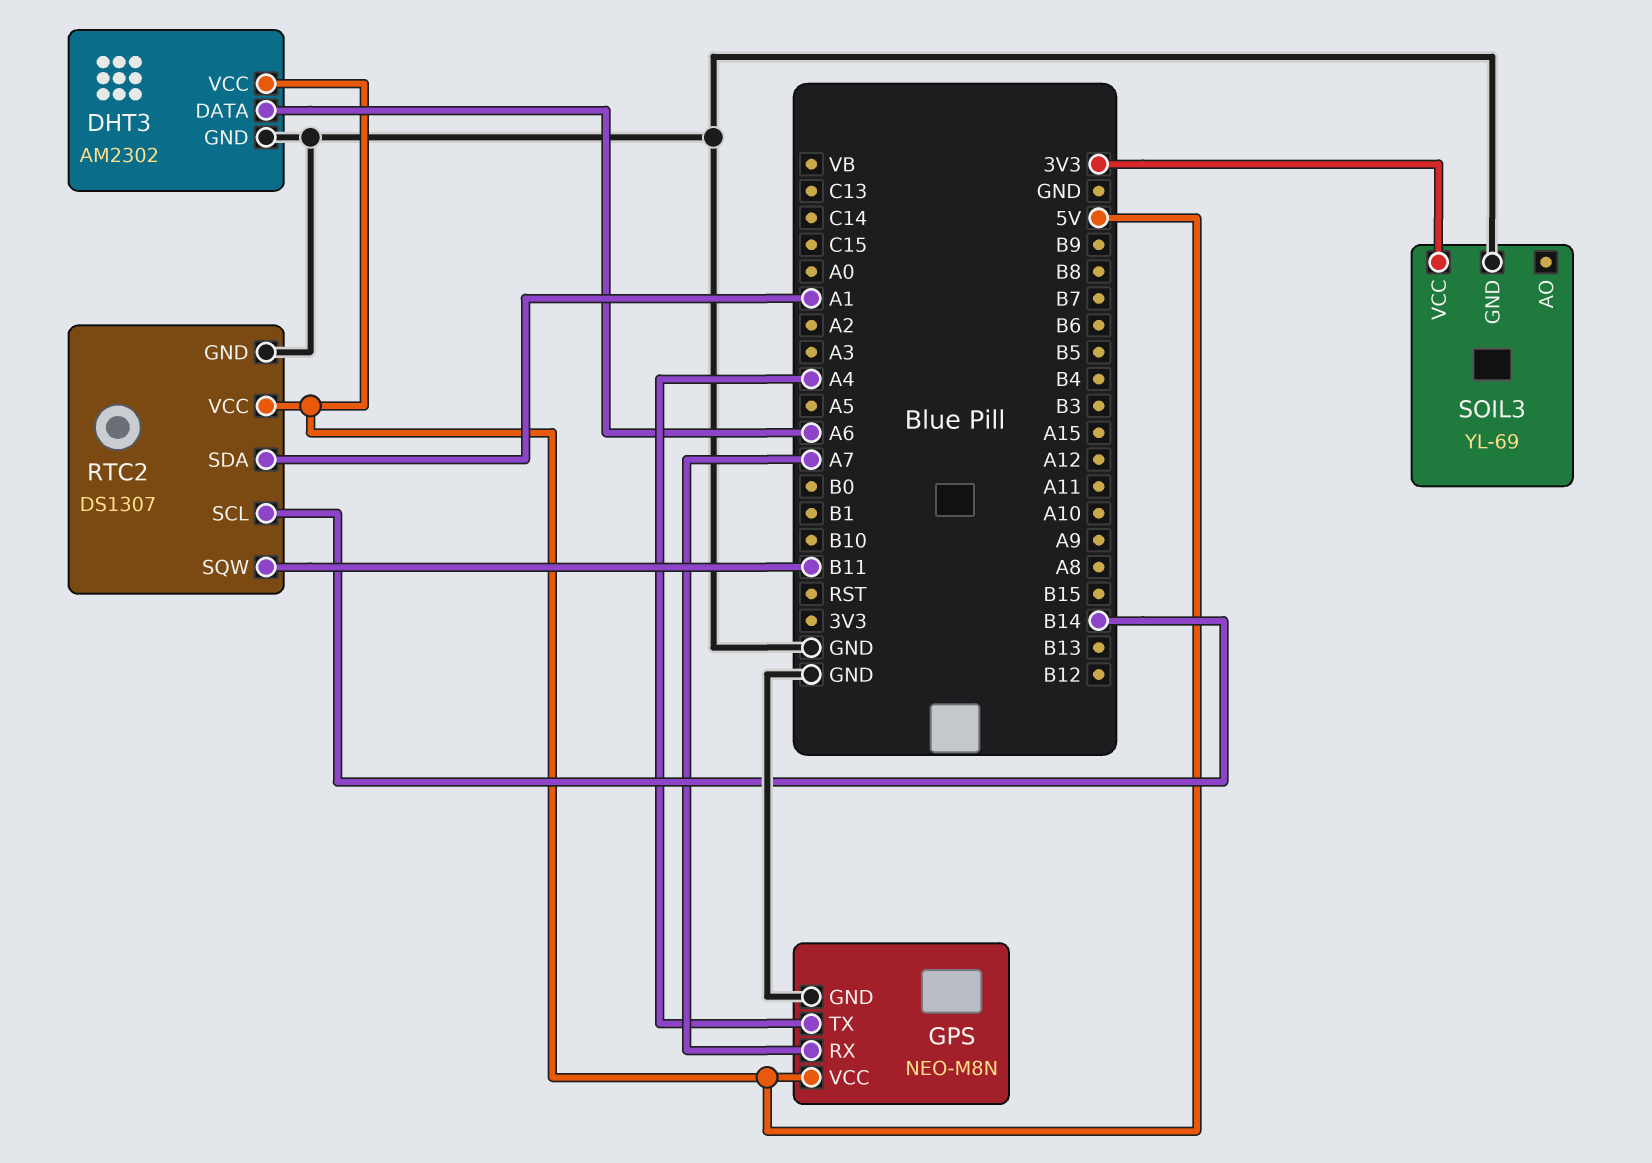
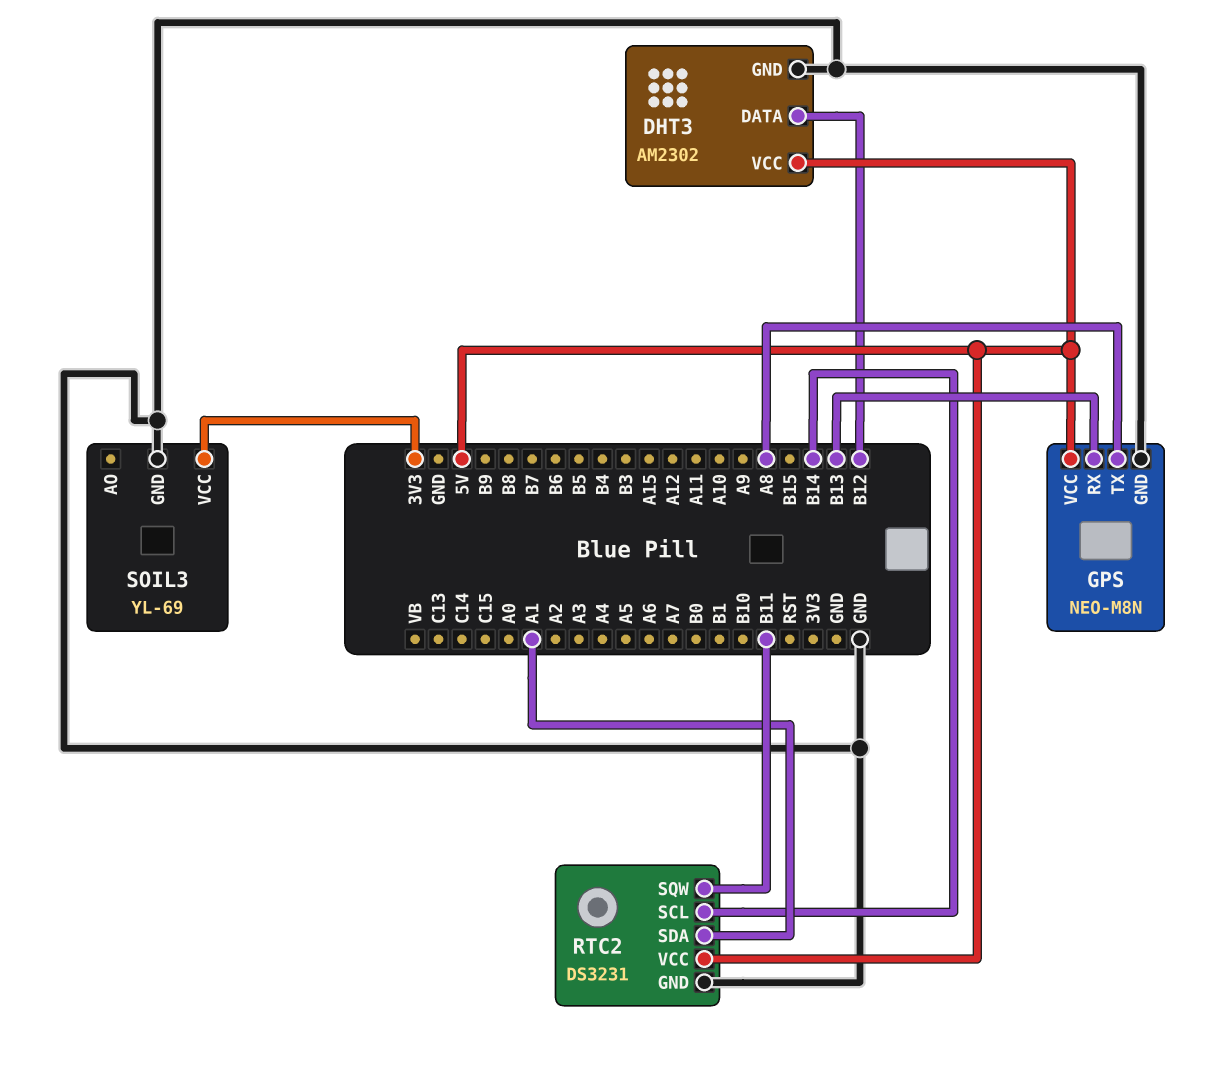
DHT3 pin DATA: A6 -> B12
GPS pin RX: A7 -> B13
GPS pin TX: A4 -> A8
RTC2: DS1307 -> DS3231

